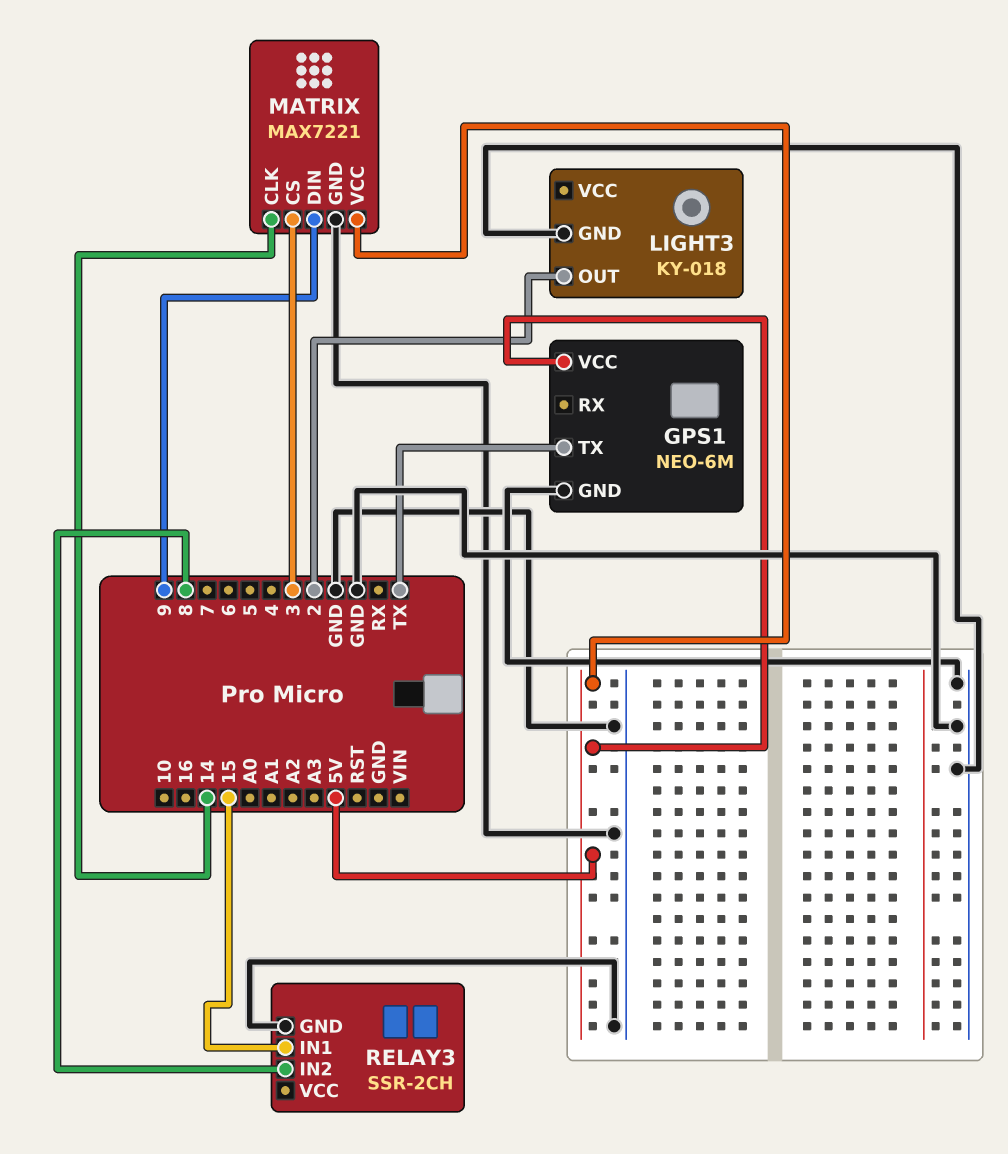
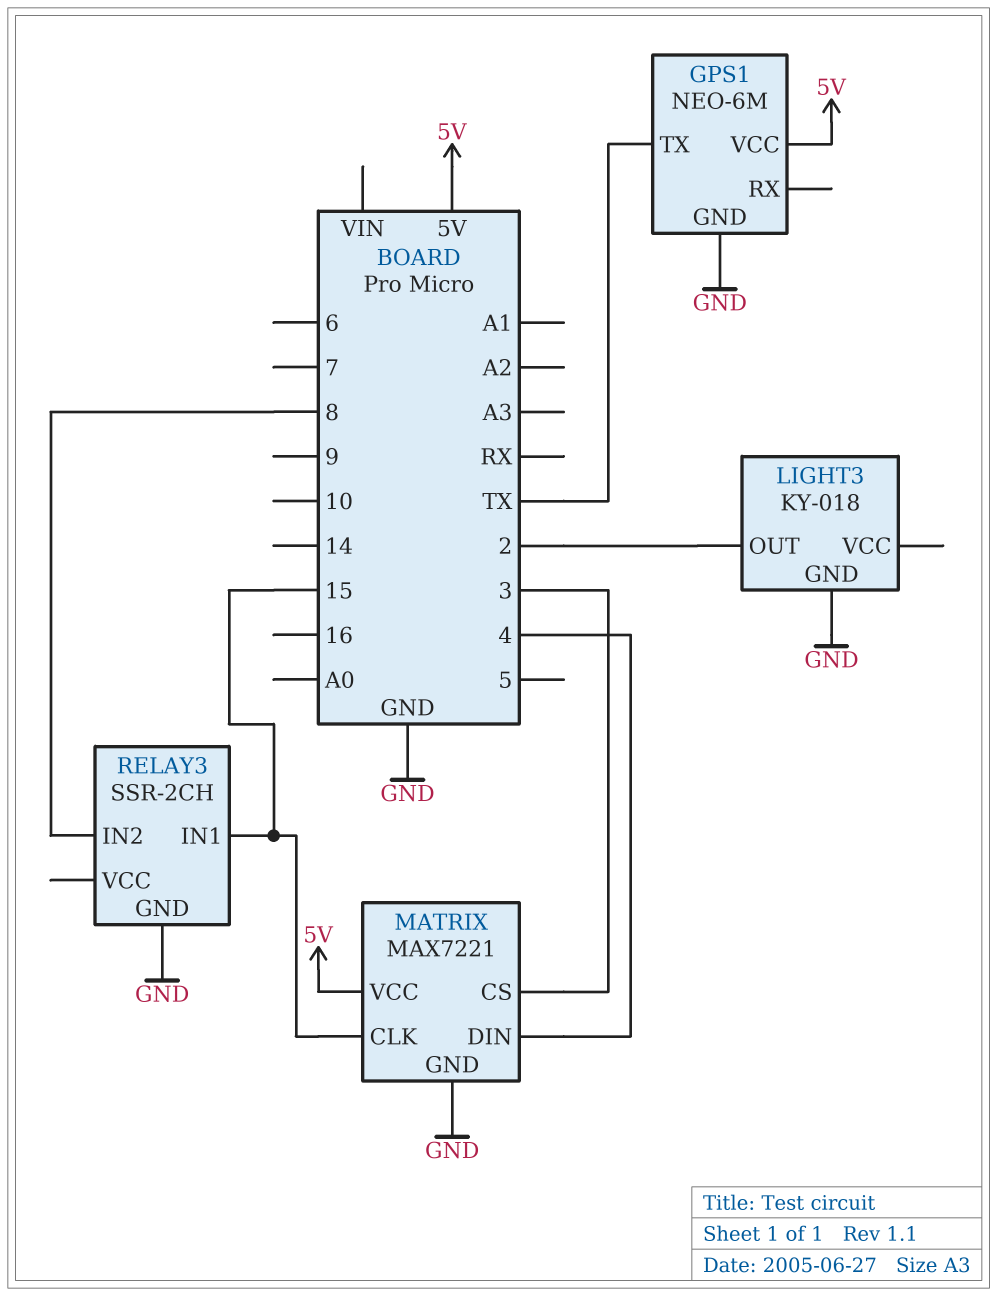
MATRIX pin CLK: 14 -> 15
MATRIX pin DIN: 9 -> 4

